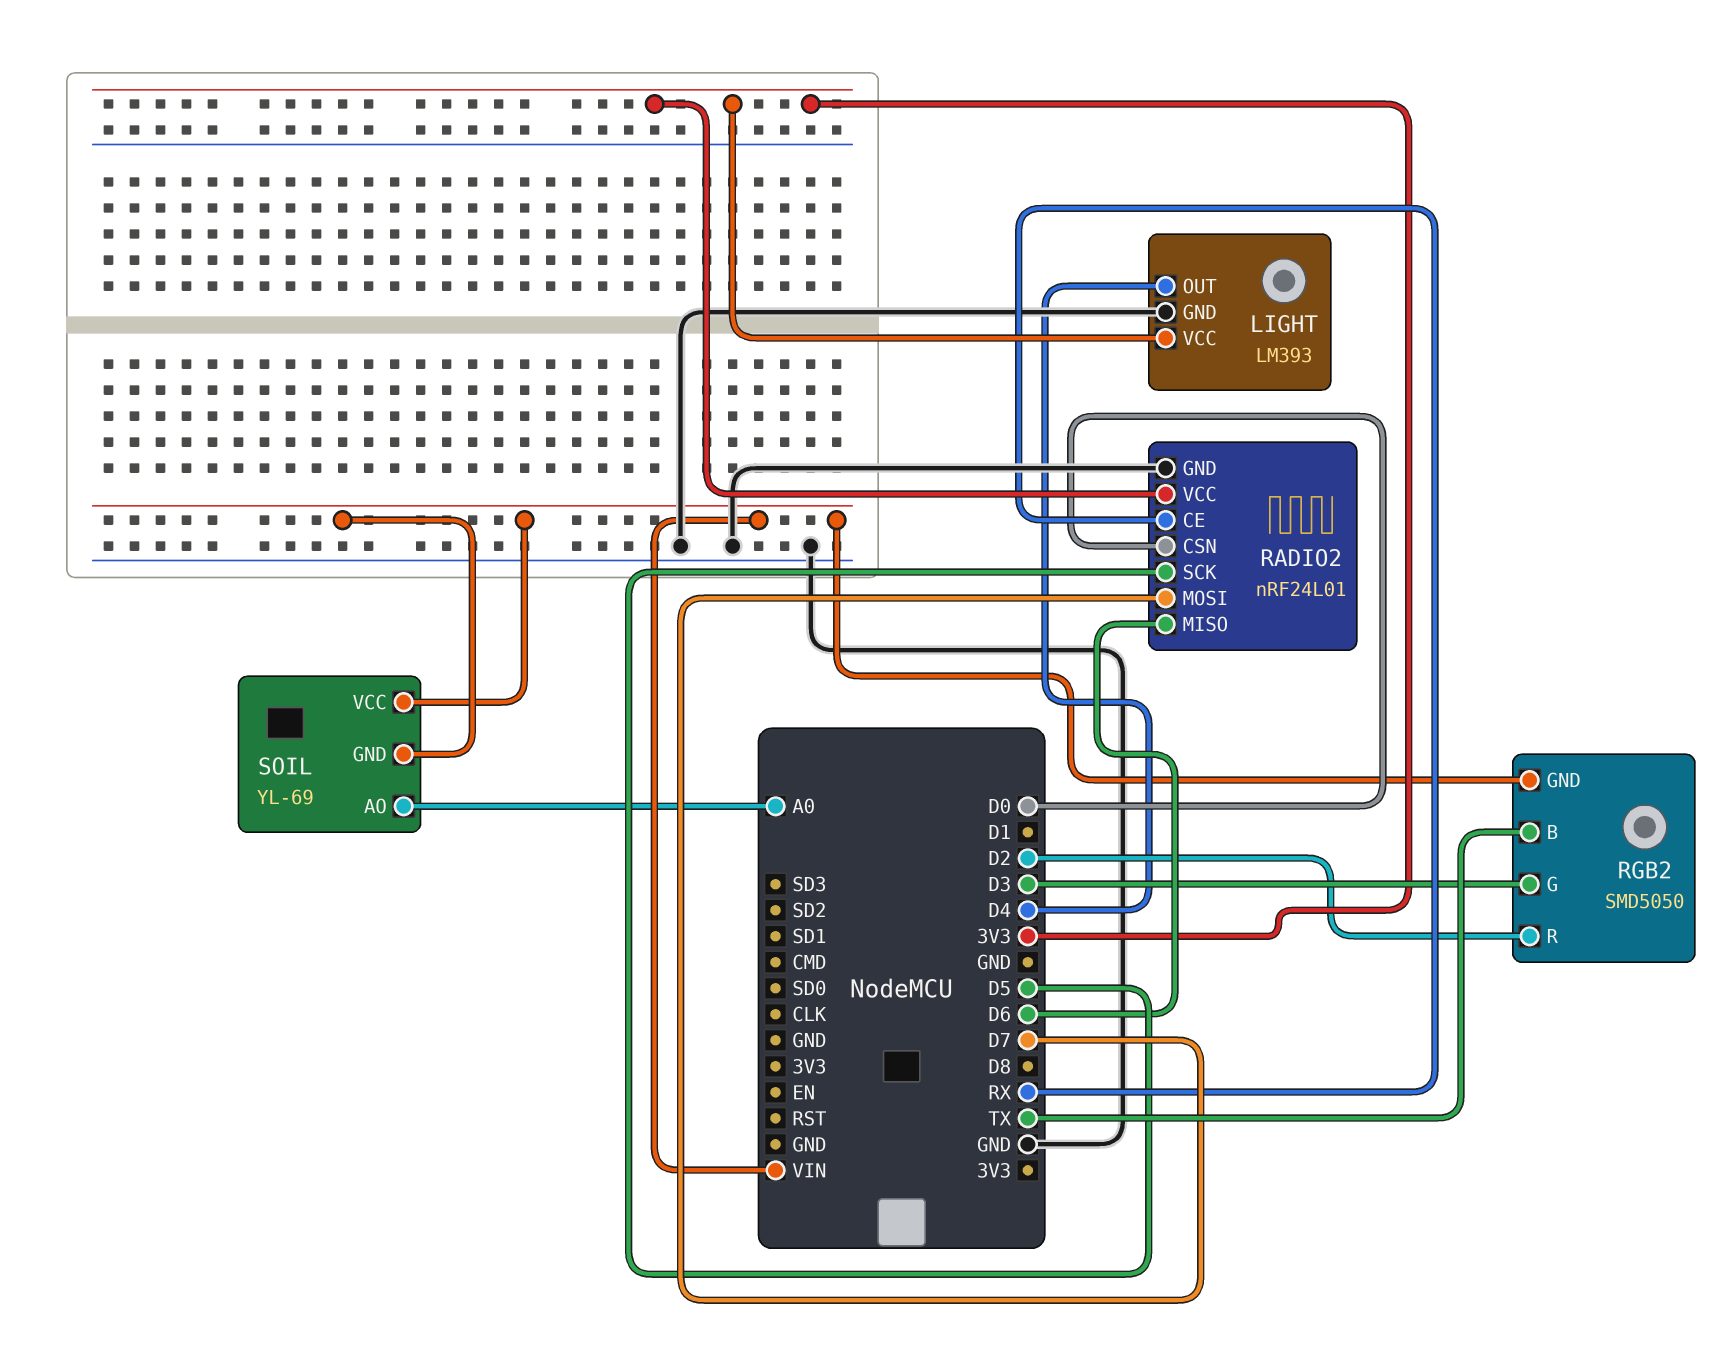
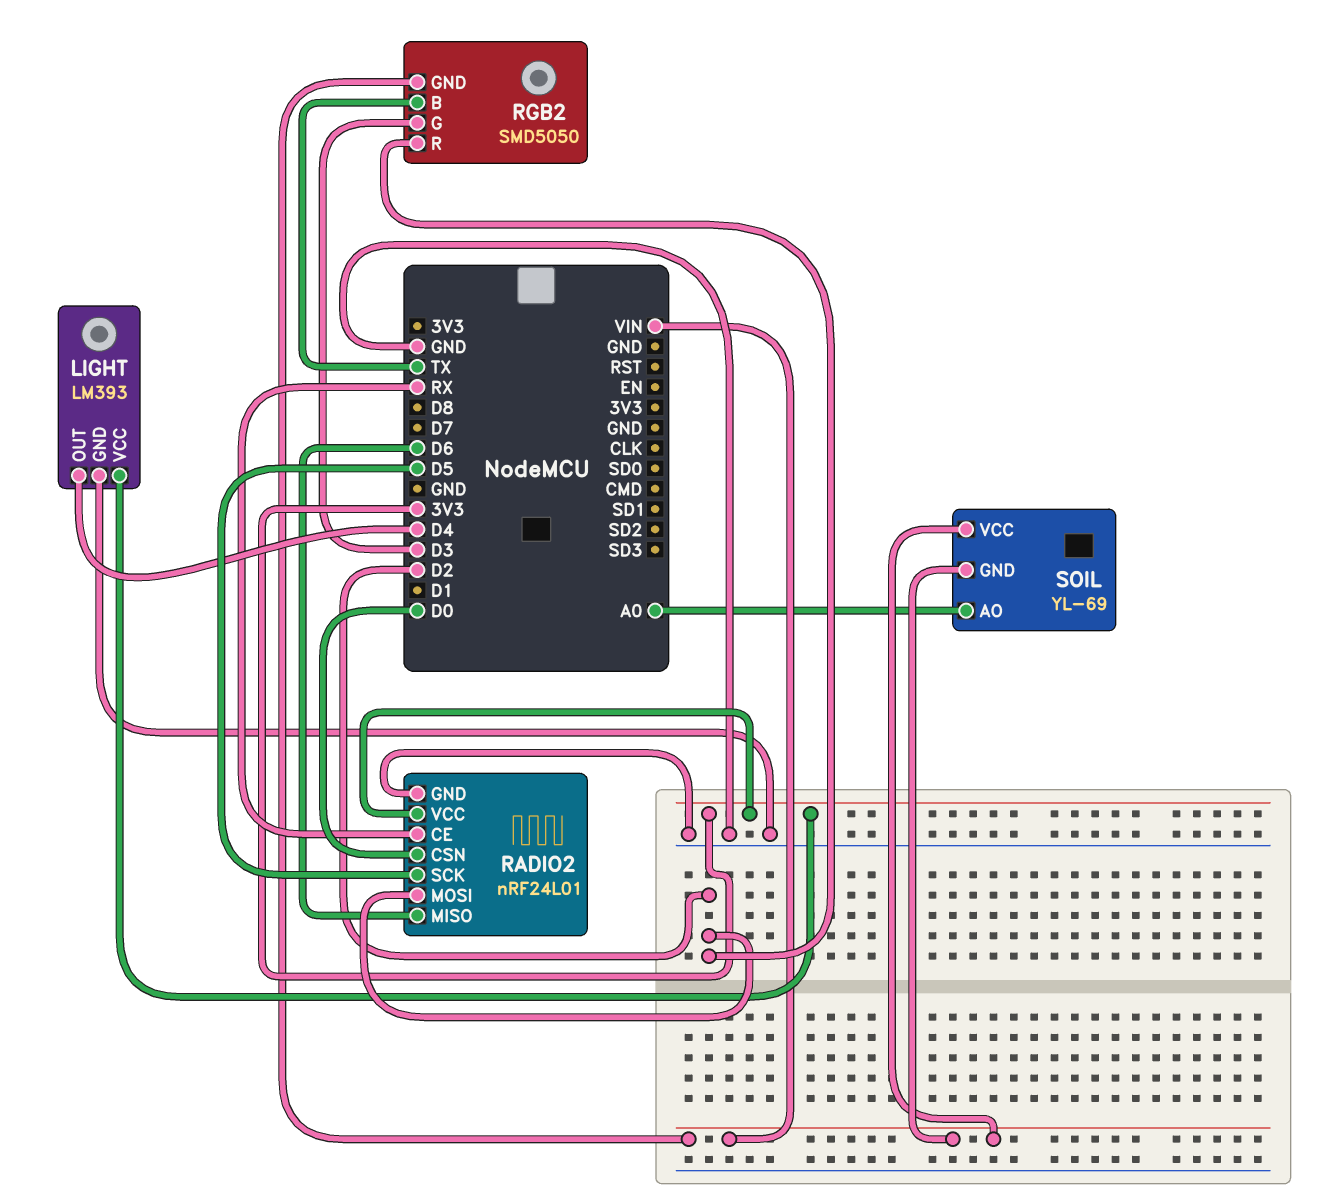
RADIO2 pin MOSI: D7 -> D2

